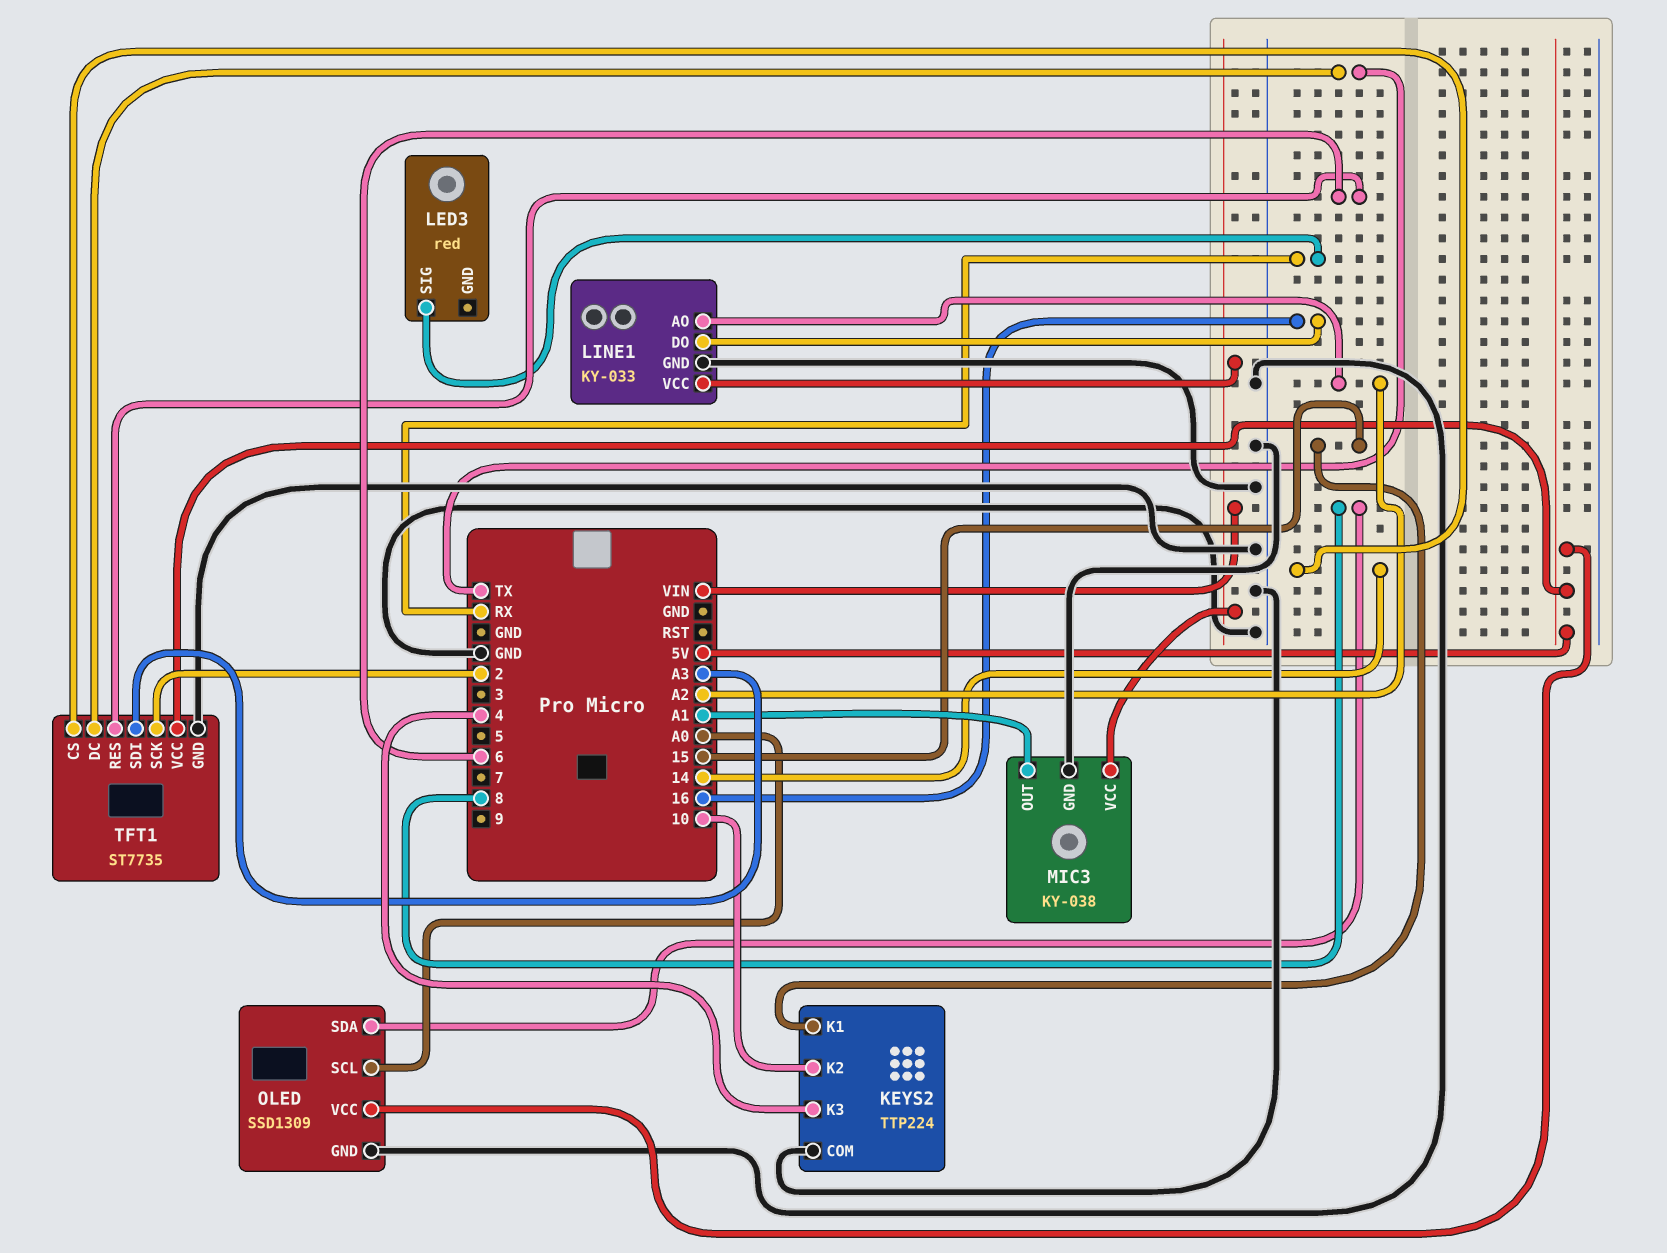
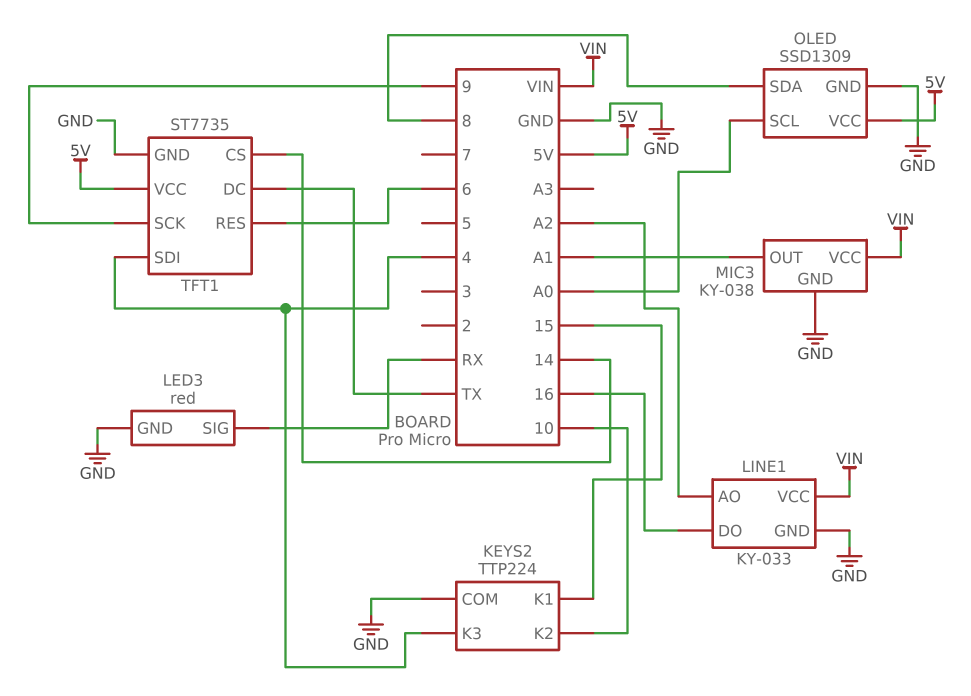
LED3 pin GND: none -> GND
TFT1 pin SCK: 2 -> 9
TFT1 pin SDI: A3 -> 4

